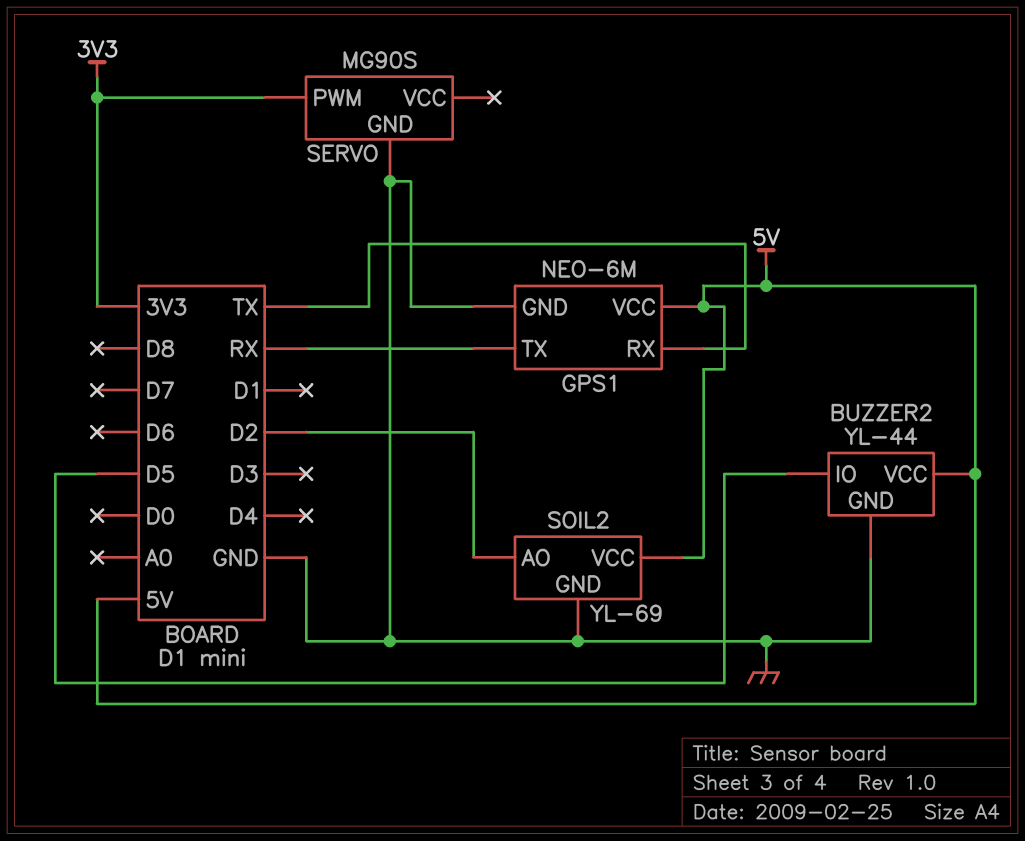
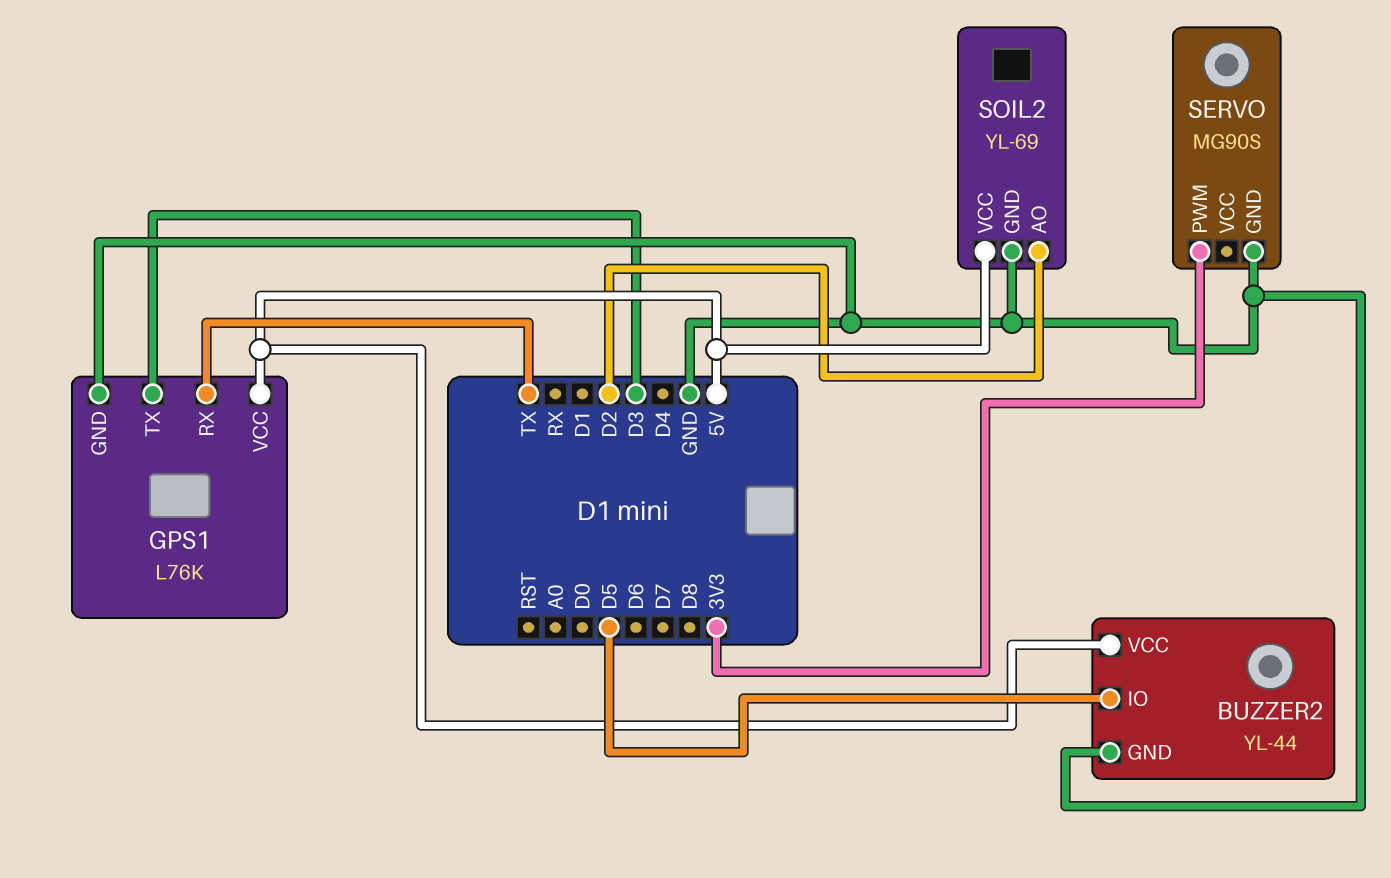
GPS1: NEO-6M -> L76K
GPS1 pin TX: RX -> D3

